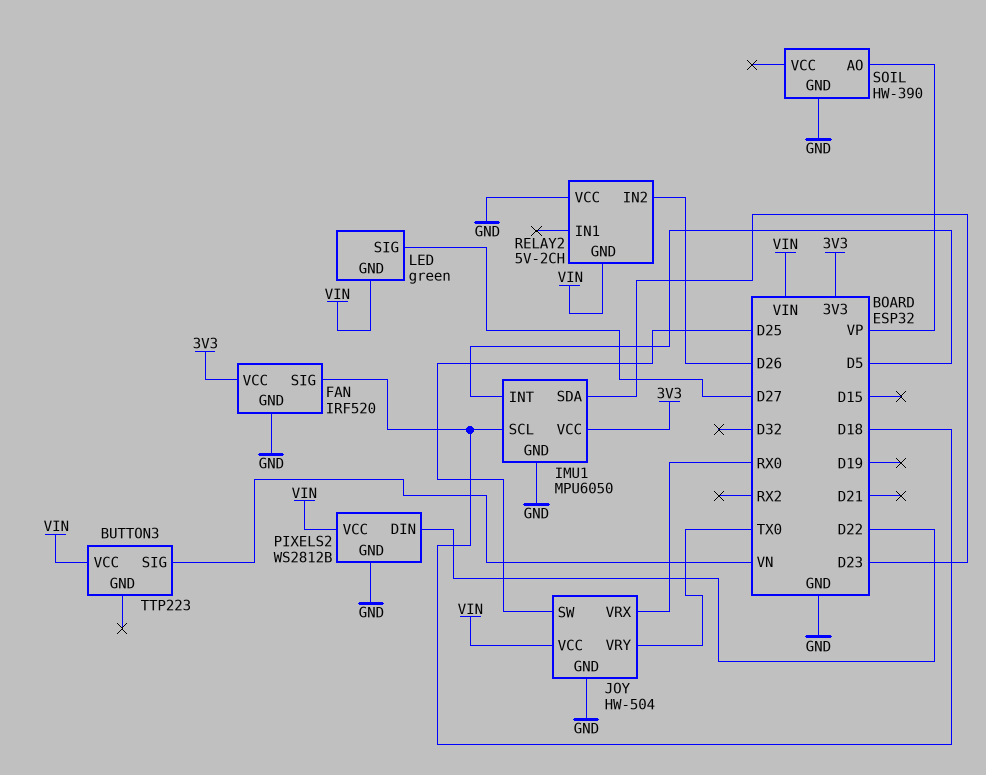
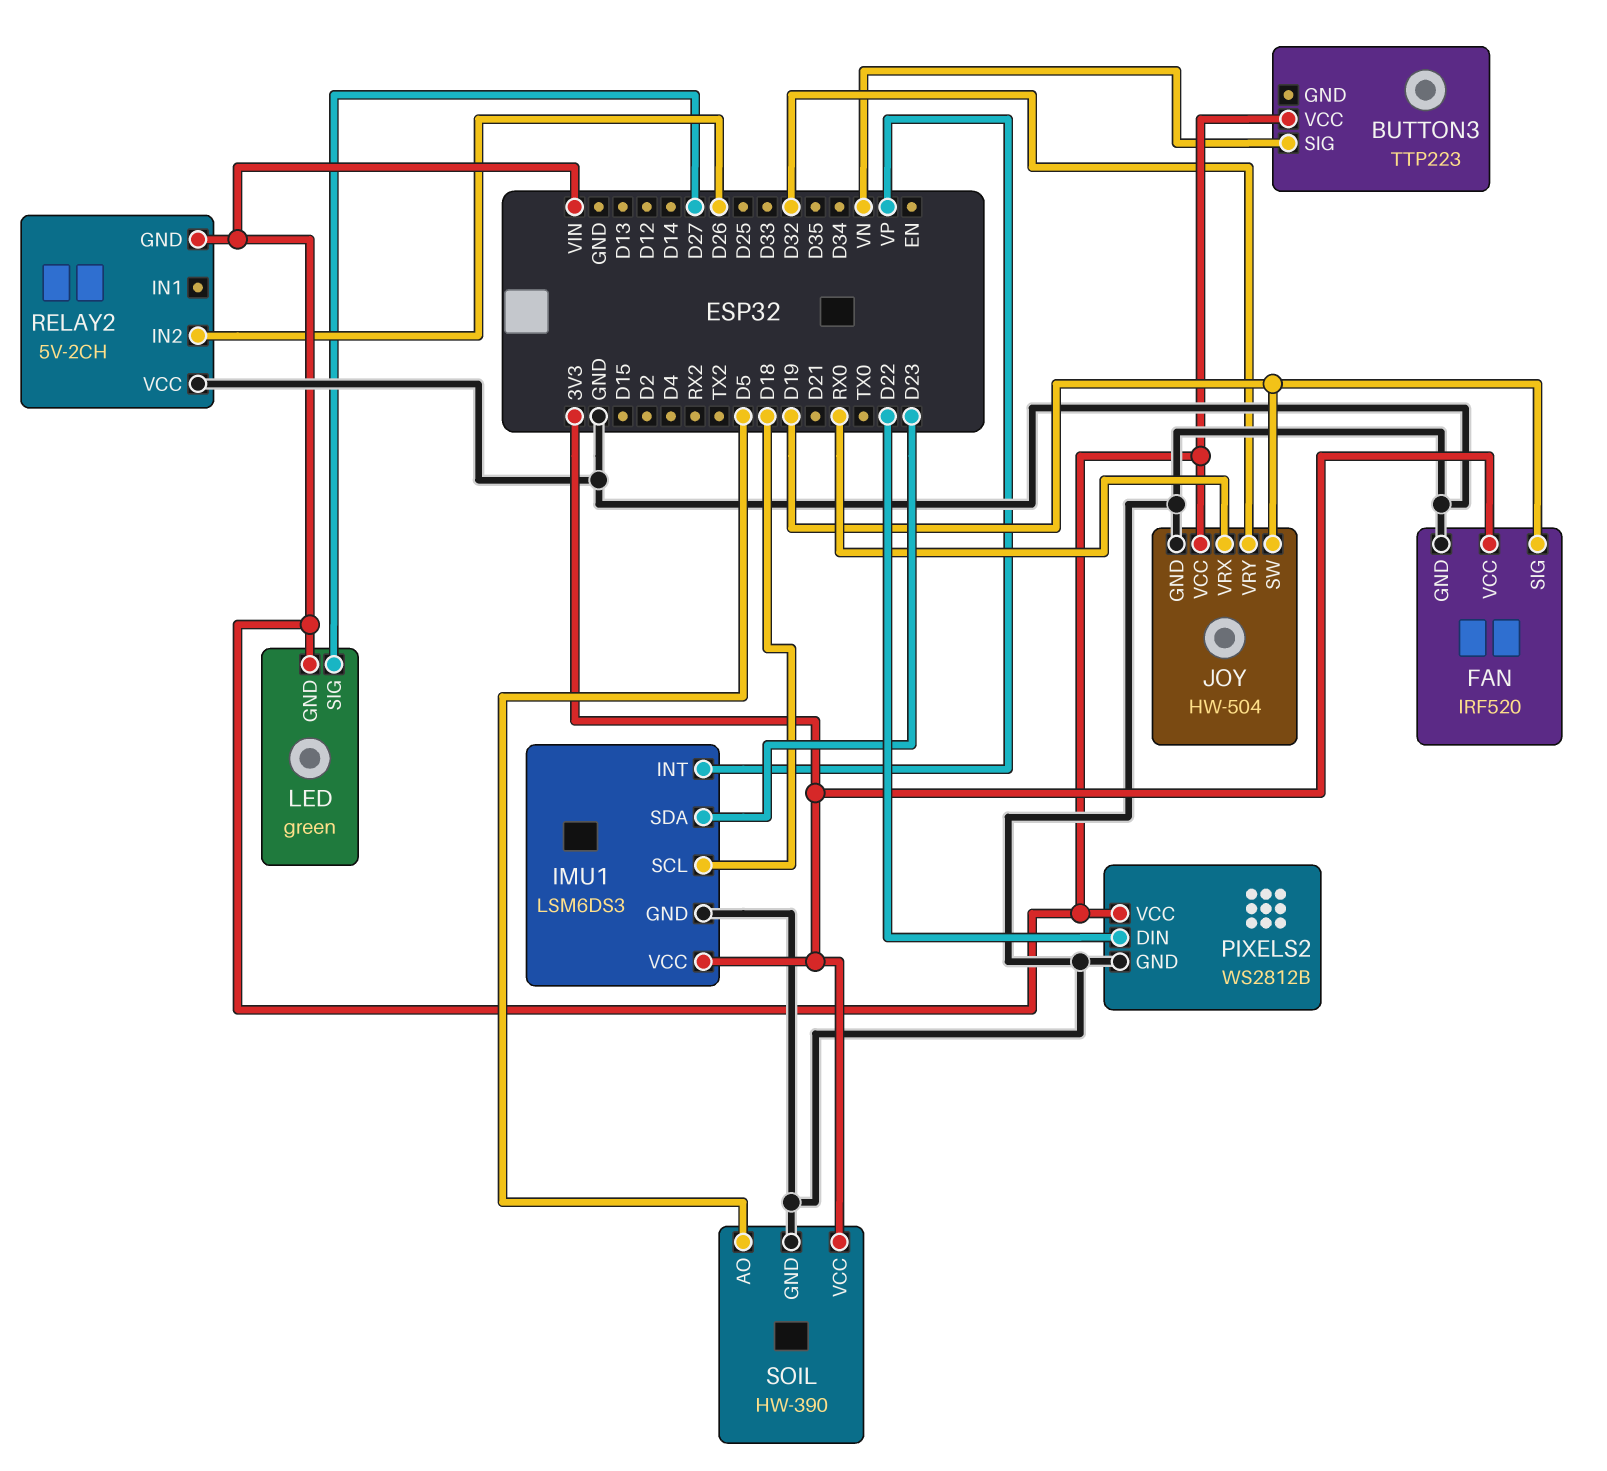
FAN pin SIG: D18 -> D19
IMU1: MPU6050 -> LSM6DS3
IMU1 pin INT: D5 -> VP
JOY pin SW: D25 -> D19
JOY pin VRY: TX0 -> D32
SOIL pin AO: VP -> D5
SOIL pin VCC: none -> 3V3

